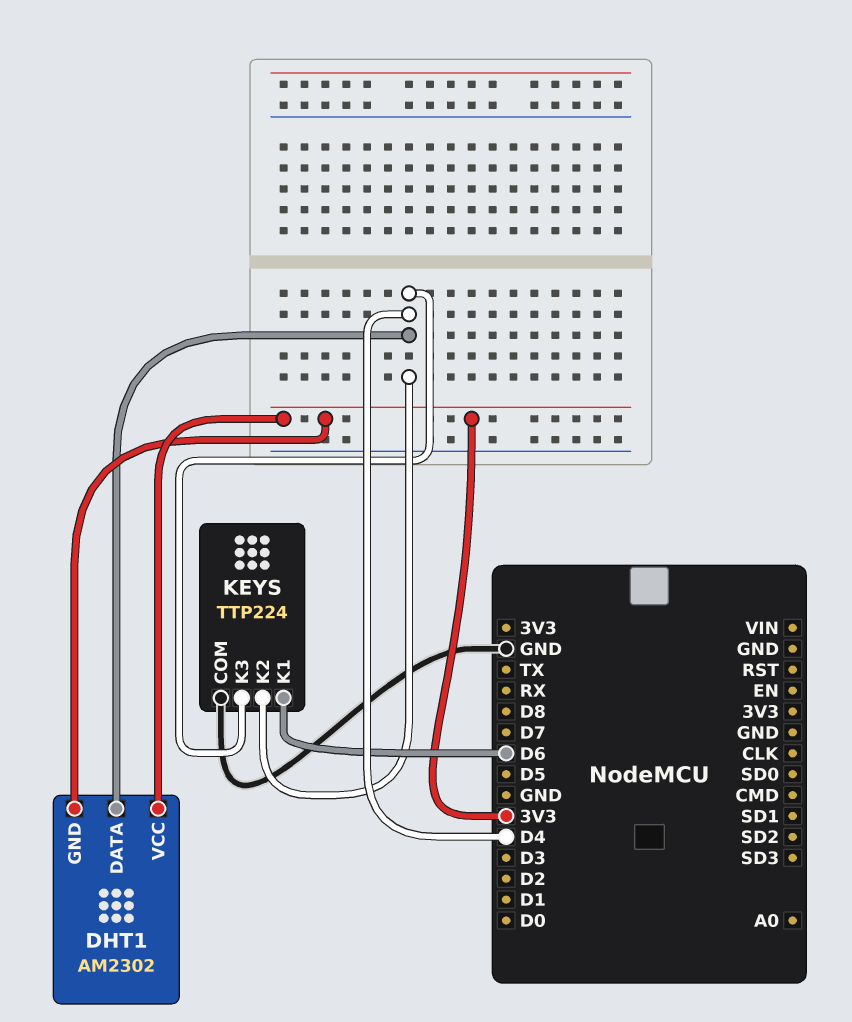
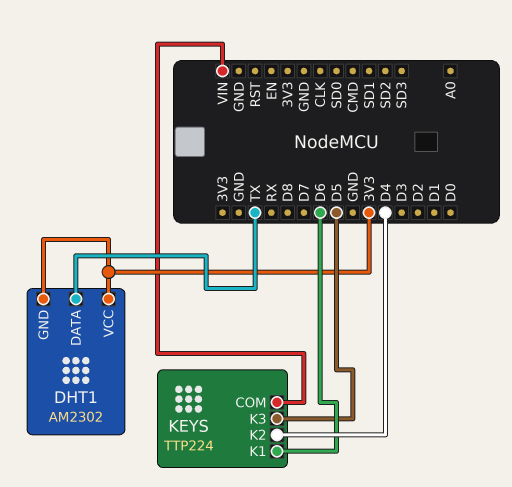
DHT1 pin DATA: D4 -> TX
KEYS pin COM: GND -> VIN
KEYS pin K3: D4 -> D5

